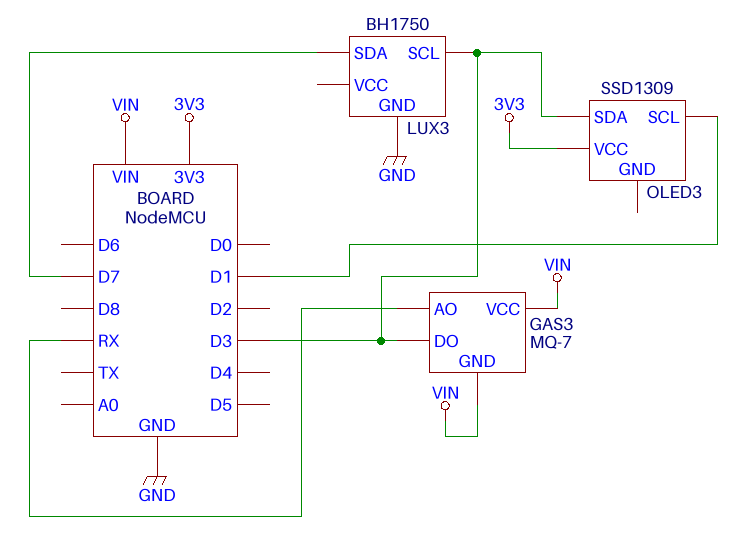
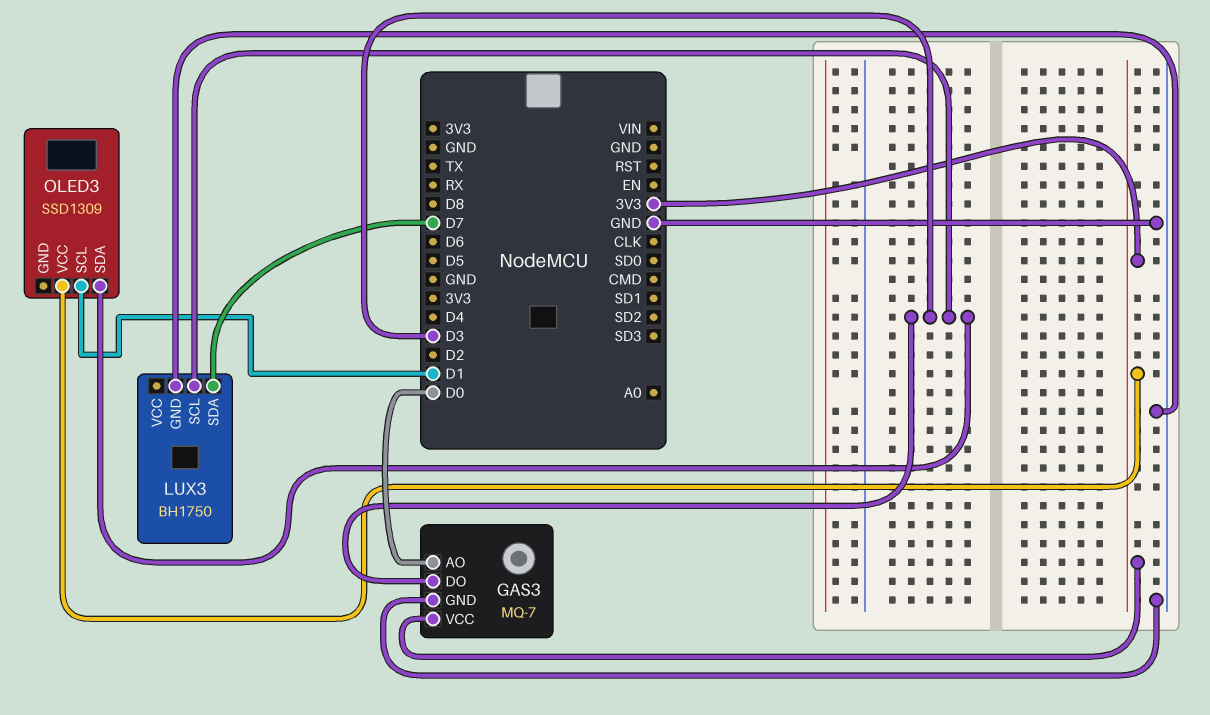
GAS3 pin AO: RX -> D0
GAS3 pin GND: VIN -> GND
GAS3 pin VCC: VIN -> 3V3

